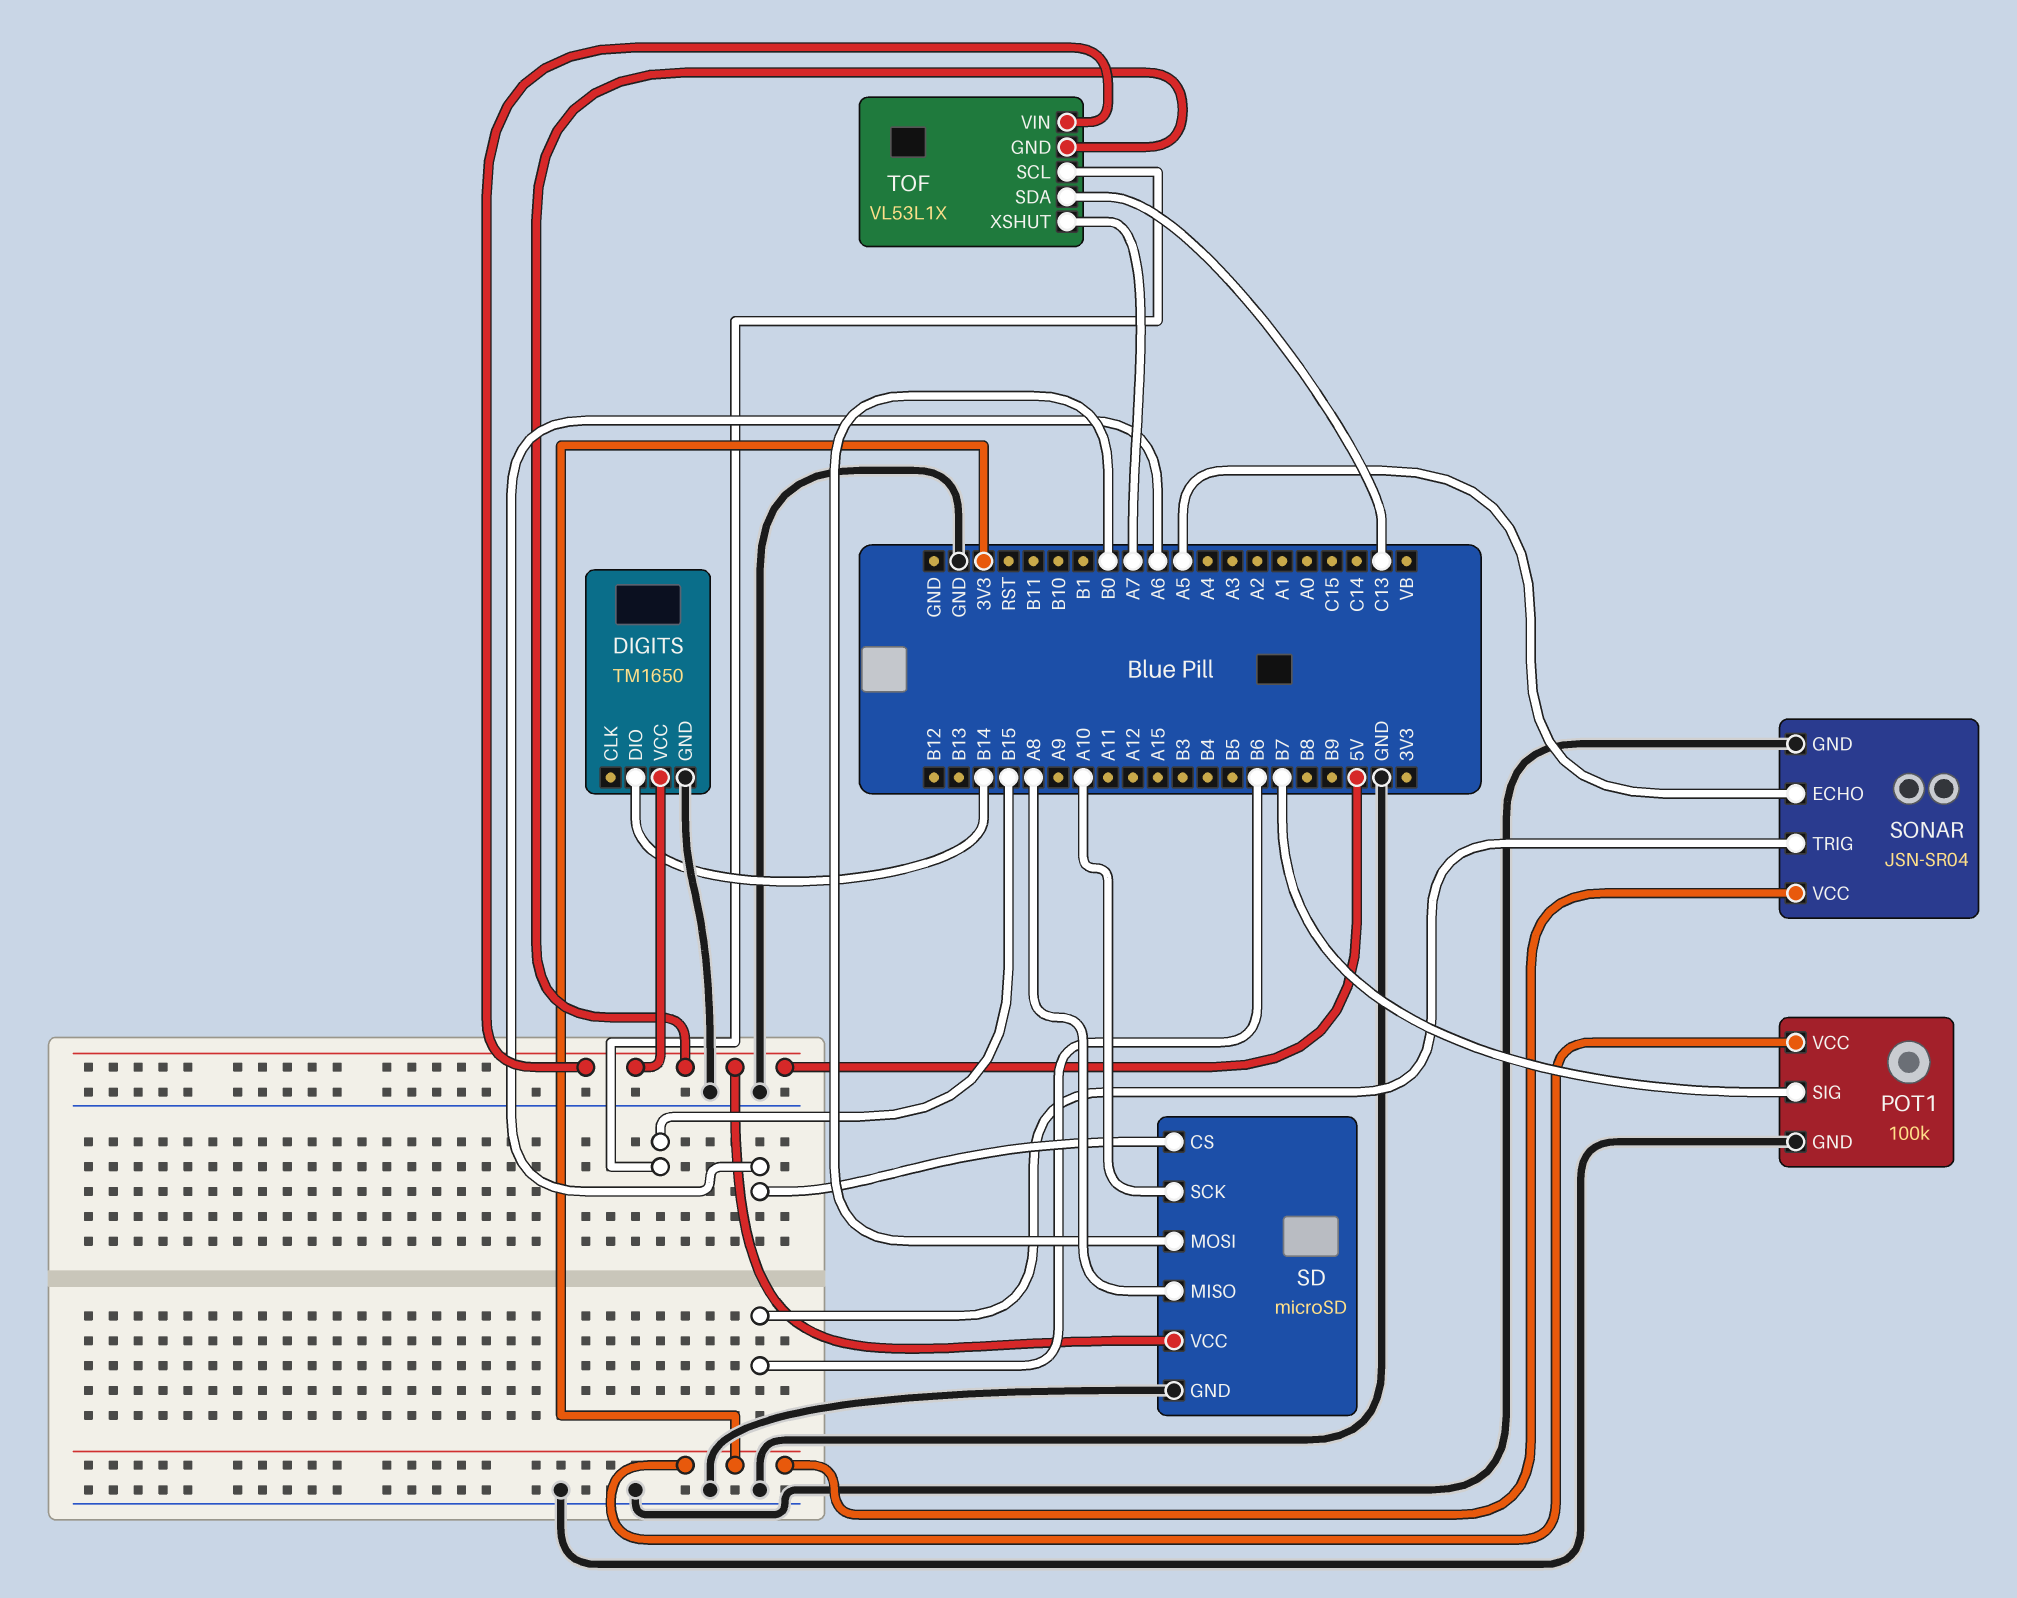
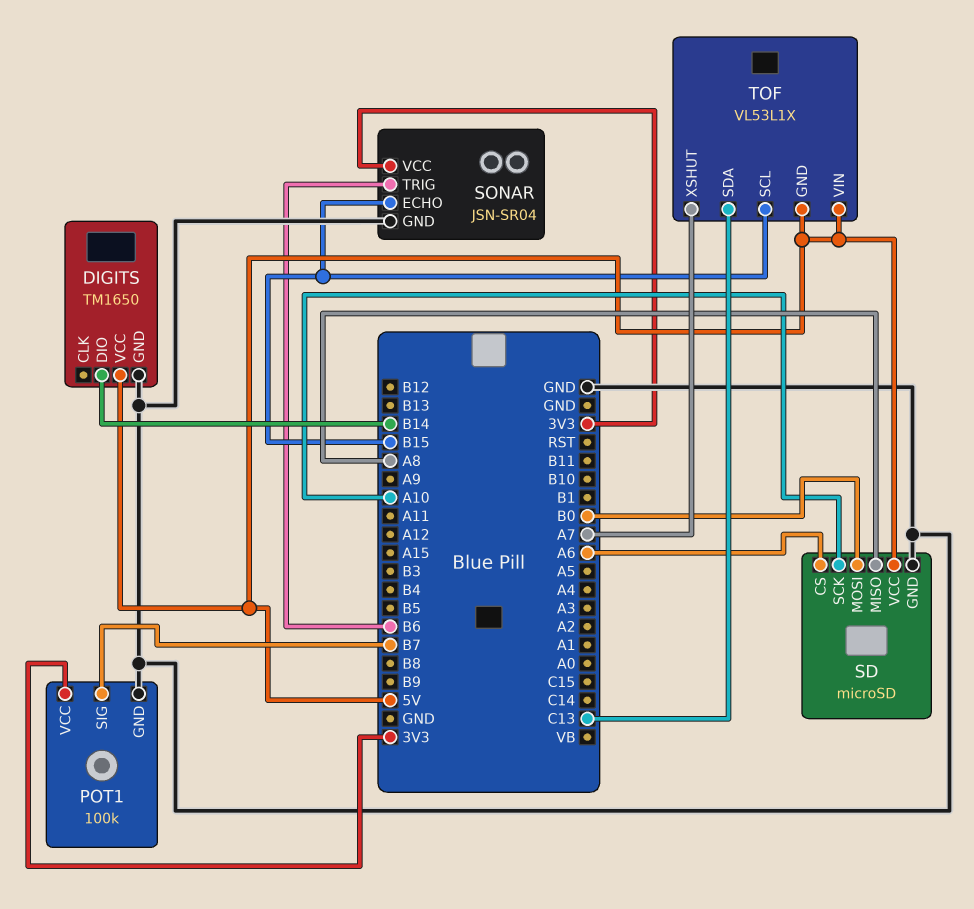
SONAR pin ECHO: A5 -> B15

